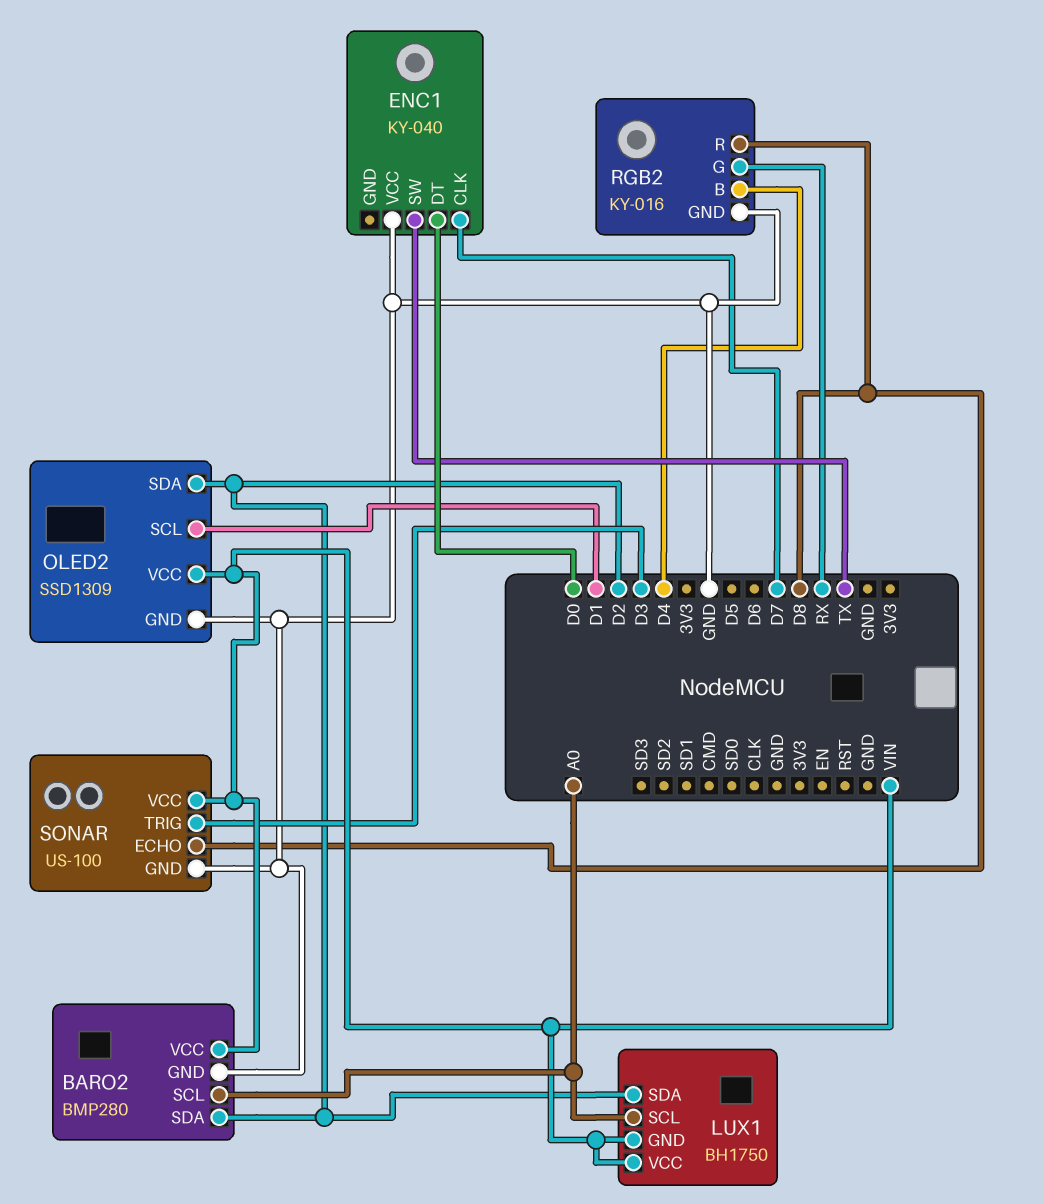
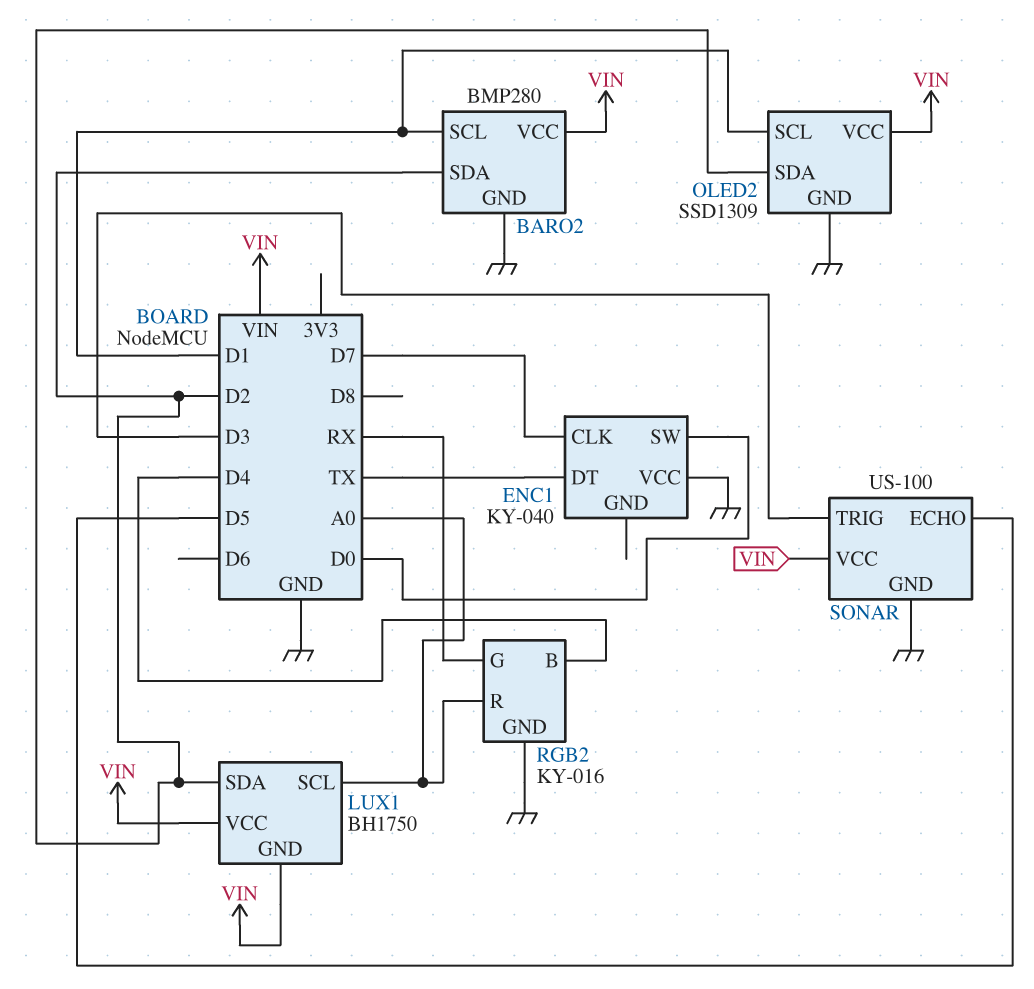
BARO2 pin SCL: A0 -> D1
ENC1 pin DT: D0 -> TX
ENC1 pin SW: TX -> D0
RGB2 pin R: D8 -> A0
SONAR pin ECHO: D8 -> D5

